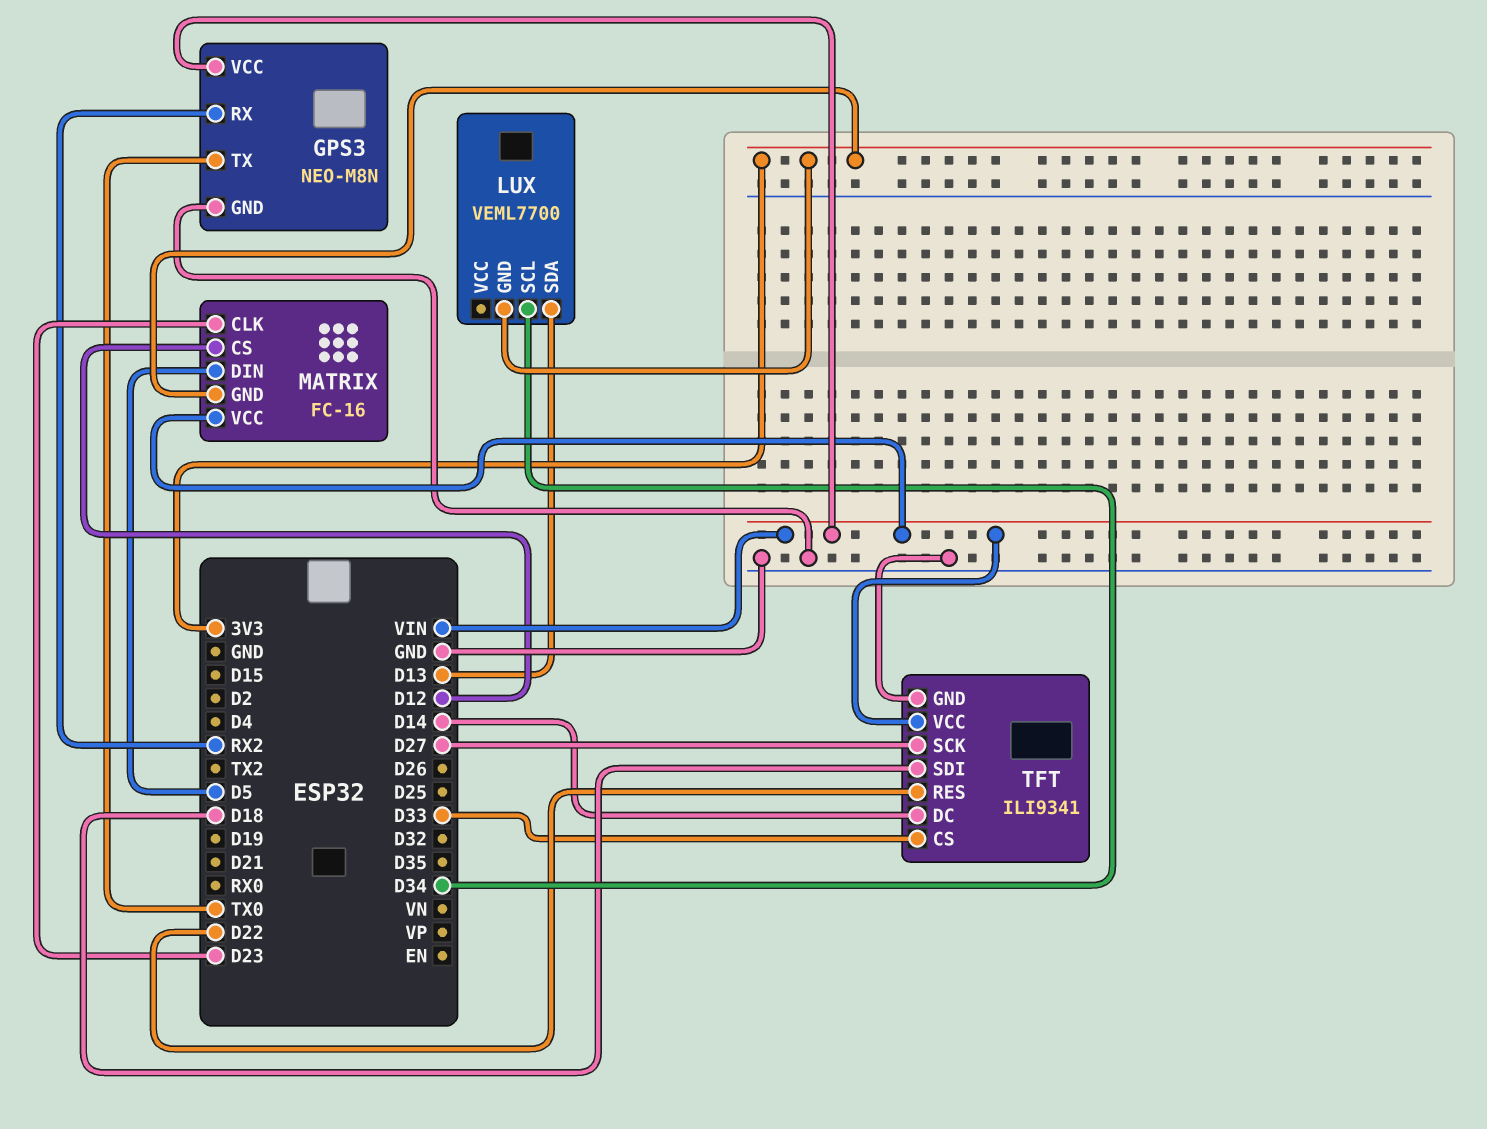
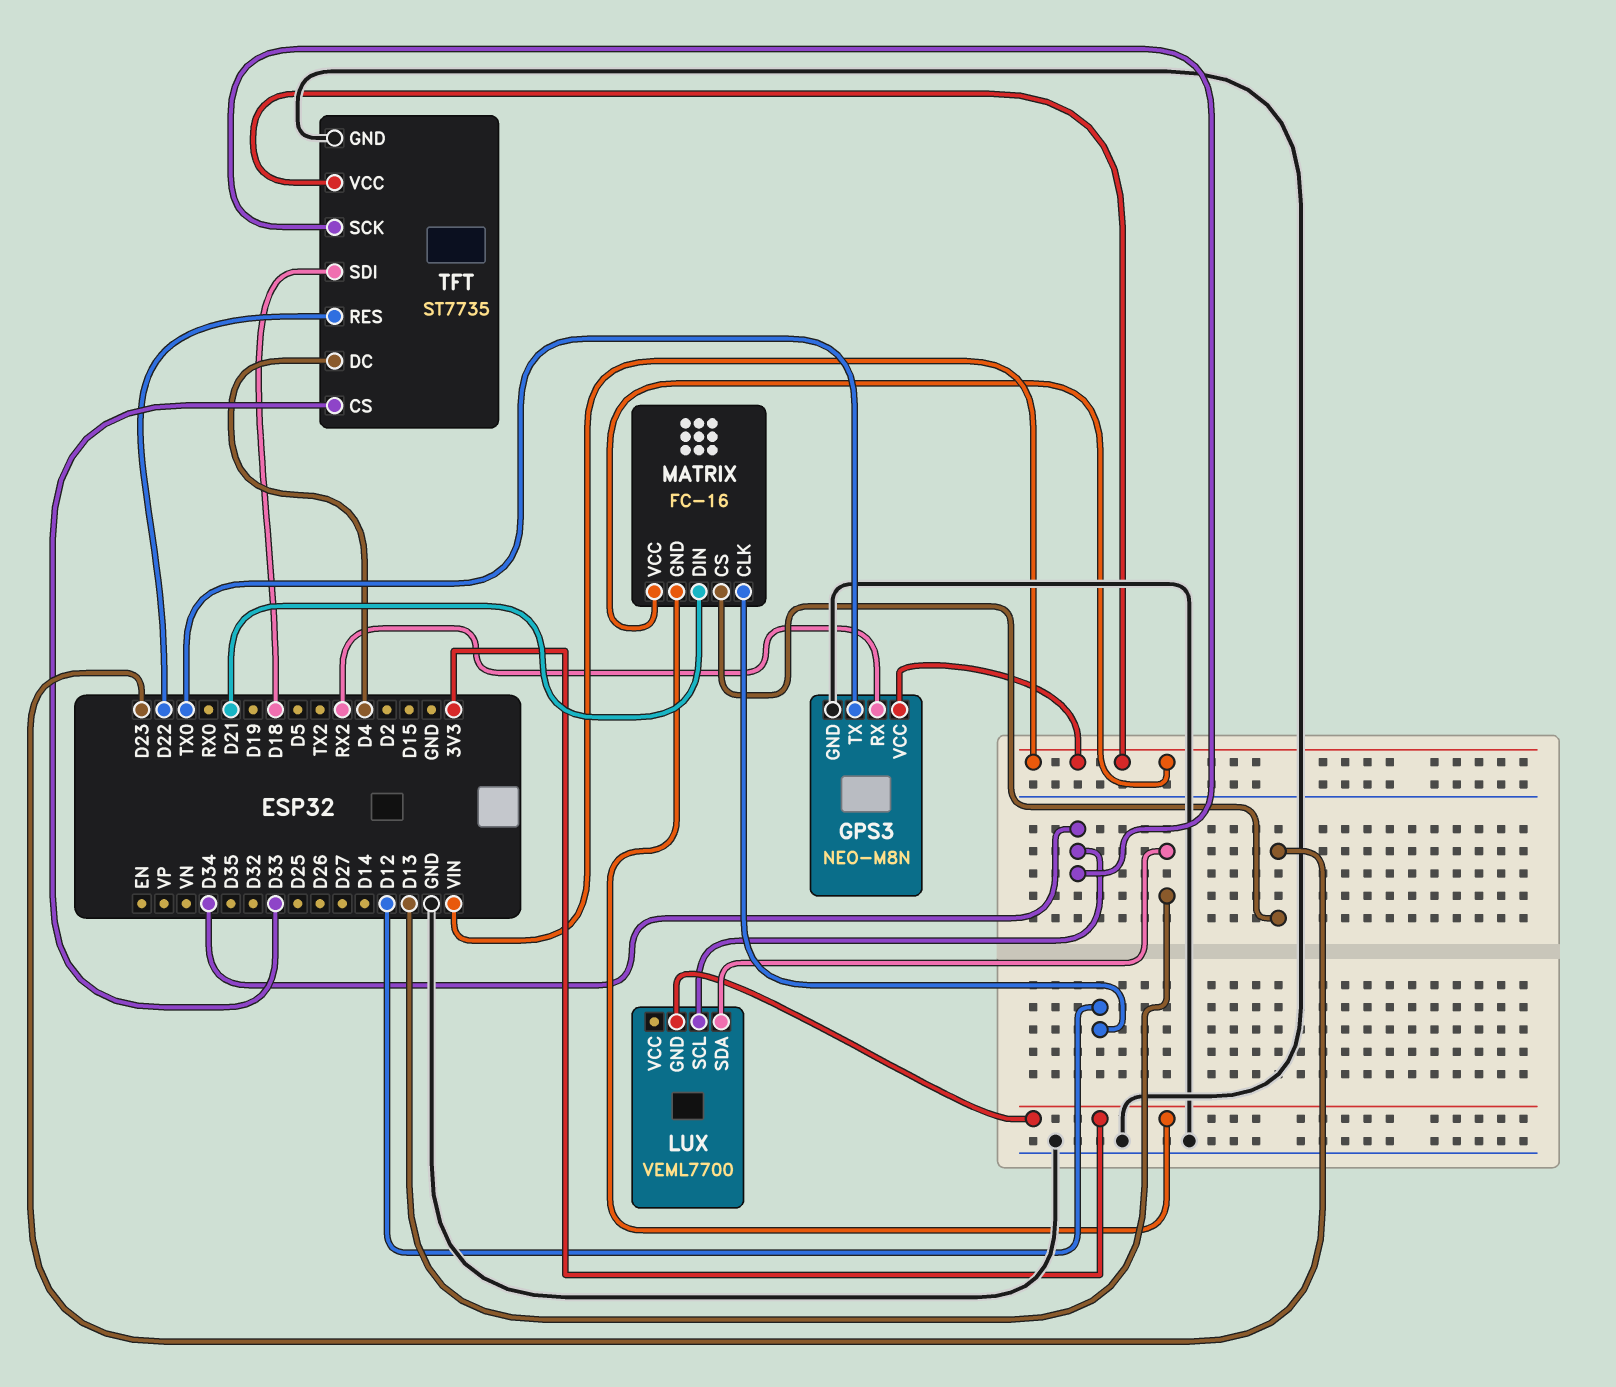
MATRIX pin CLK: D23 -> D12
MATRIX pin CS: D12 -> D23
MATRIX pin DIN: D5 -> D21
TFT: ILI9341 -> ST7735
TFT pin DC: D14 -> D4
TFT pin SCK: D27 -> D34

